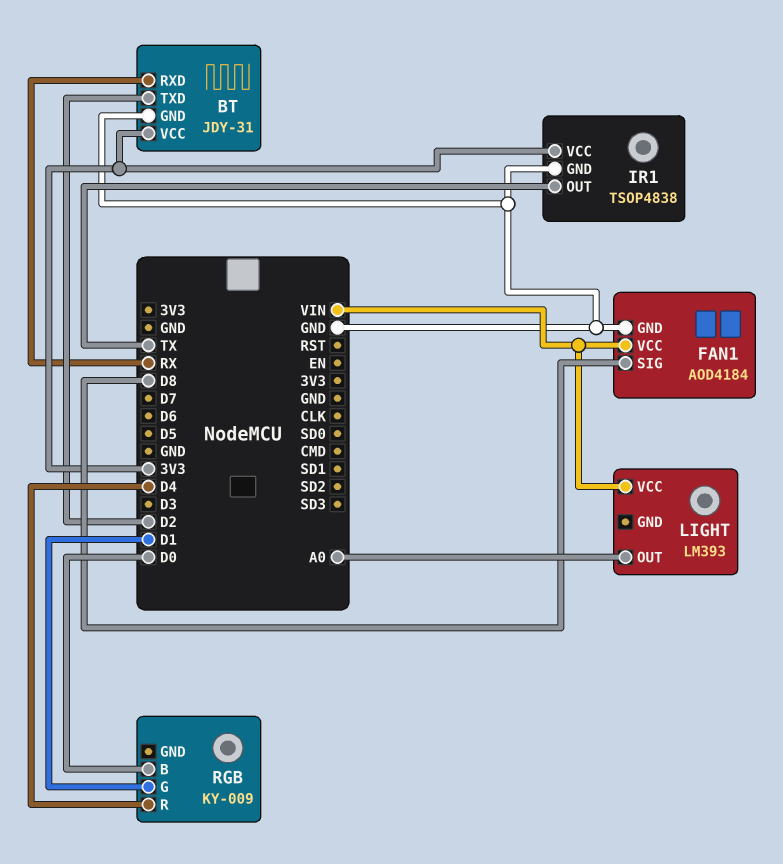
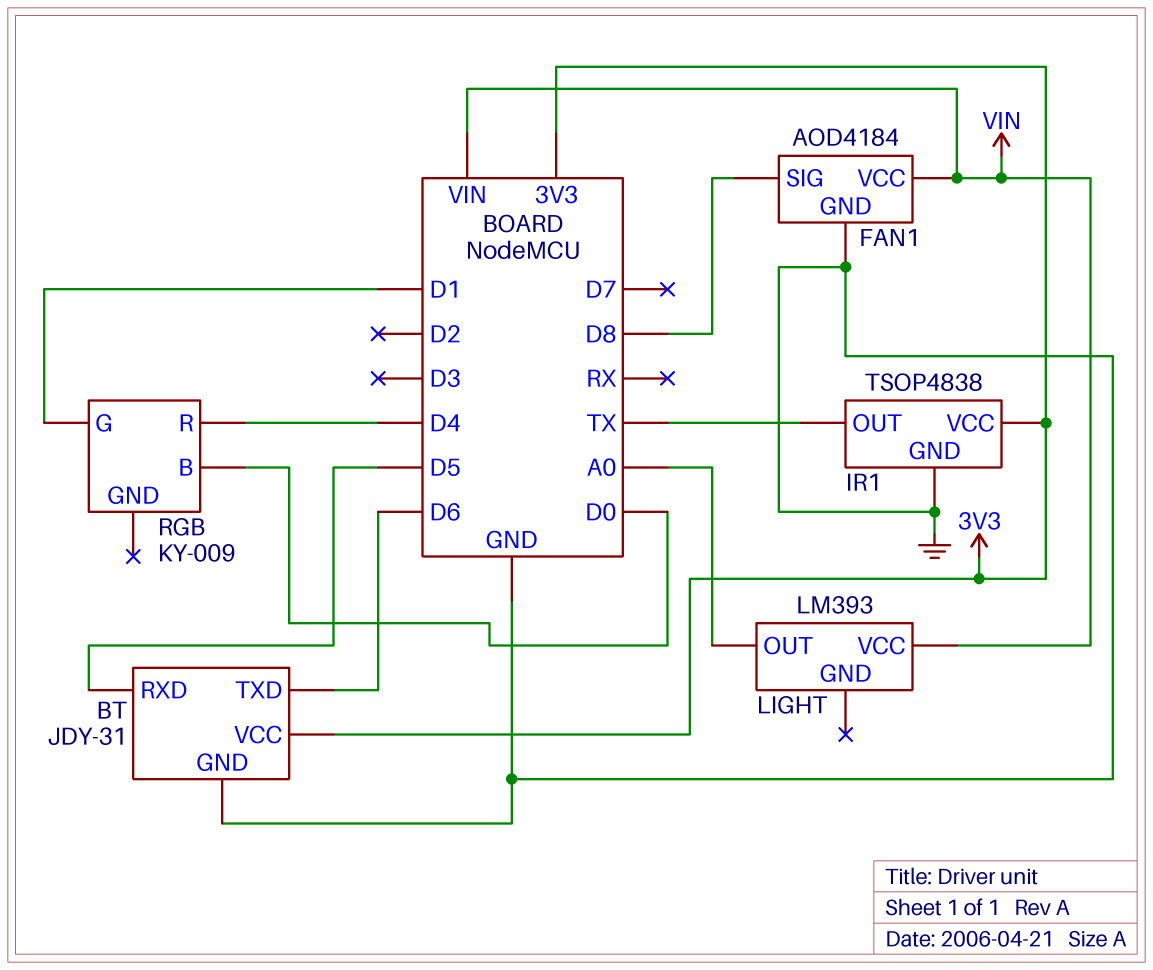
BT pin RXD: RX -> D5
BT pin TXD: D2 -> D6

